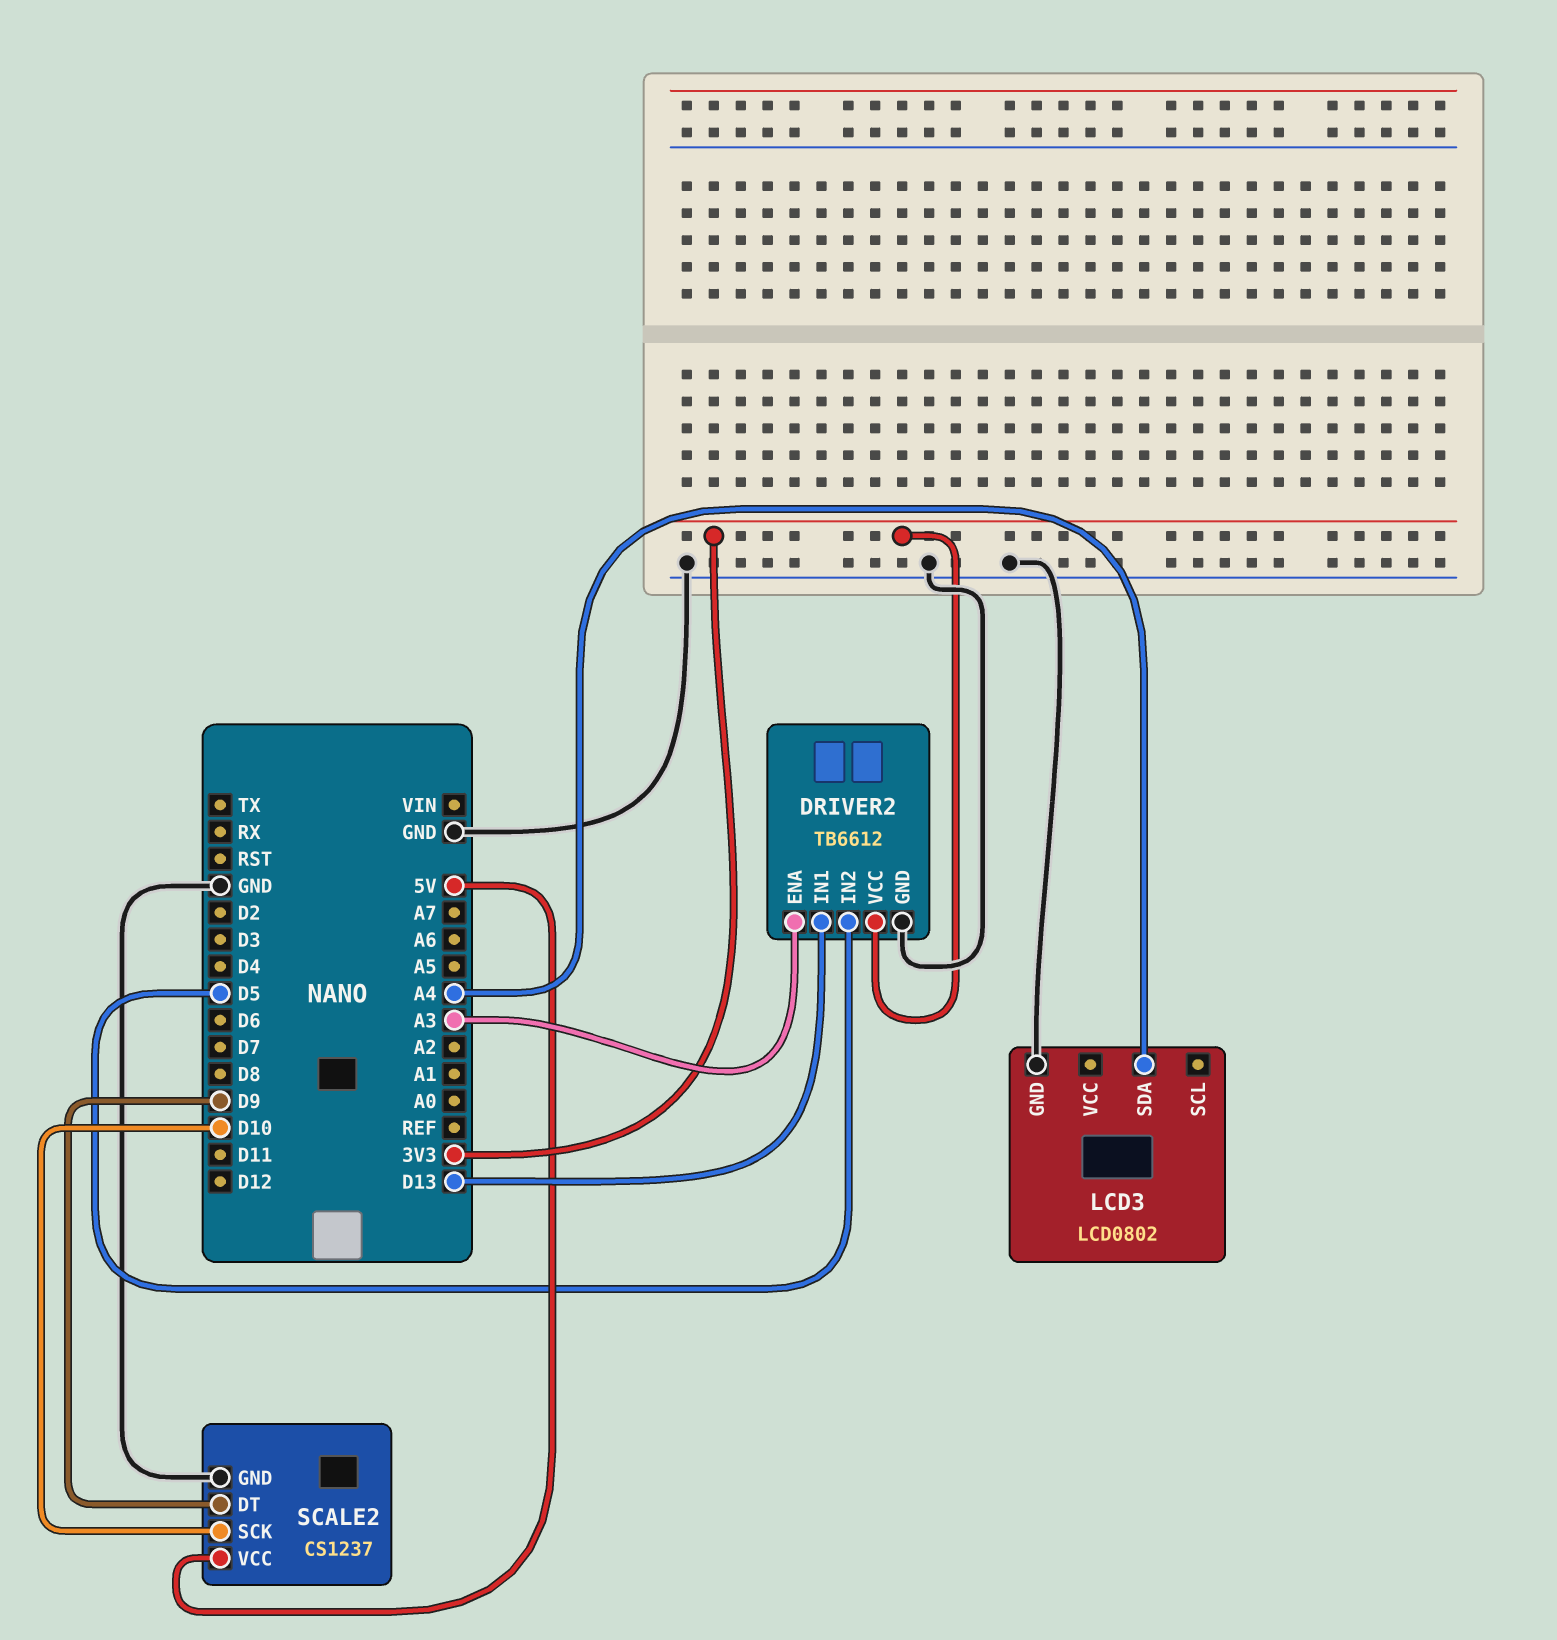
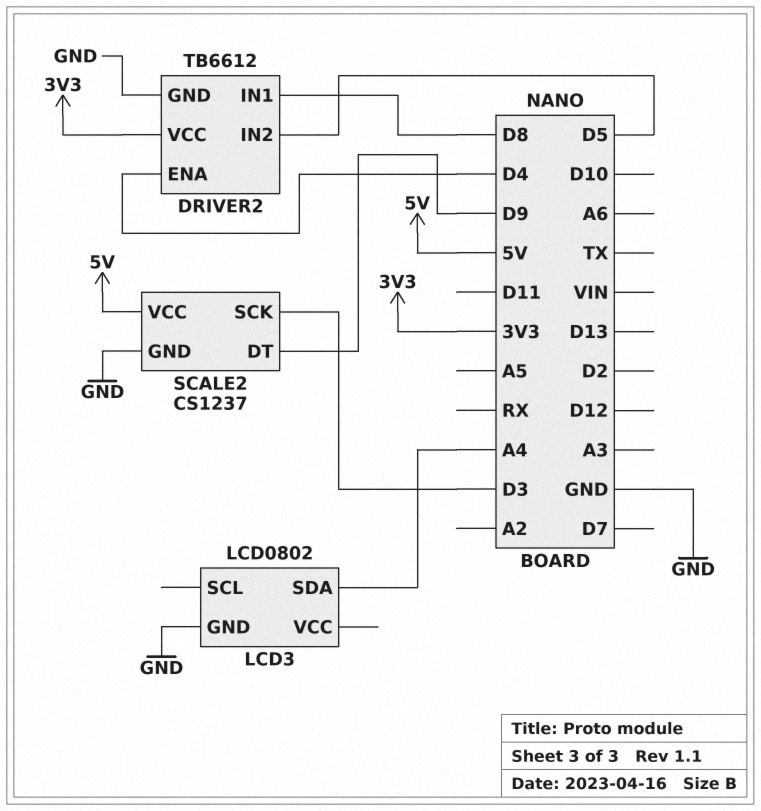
DRIVER2 pin ENA: A3 -> D4
DRIVER2 pin IN1: D13 -> D8
SCALE2 pin SCK: D10 -> D3

